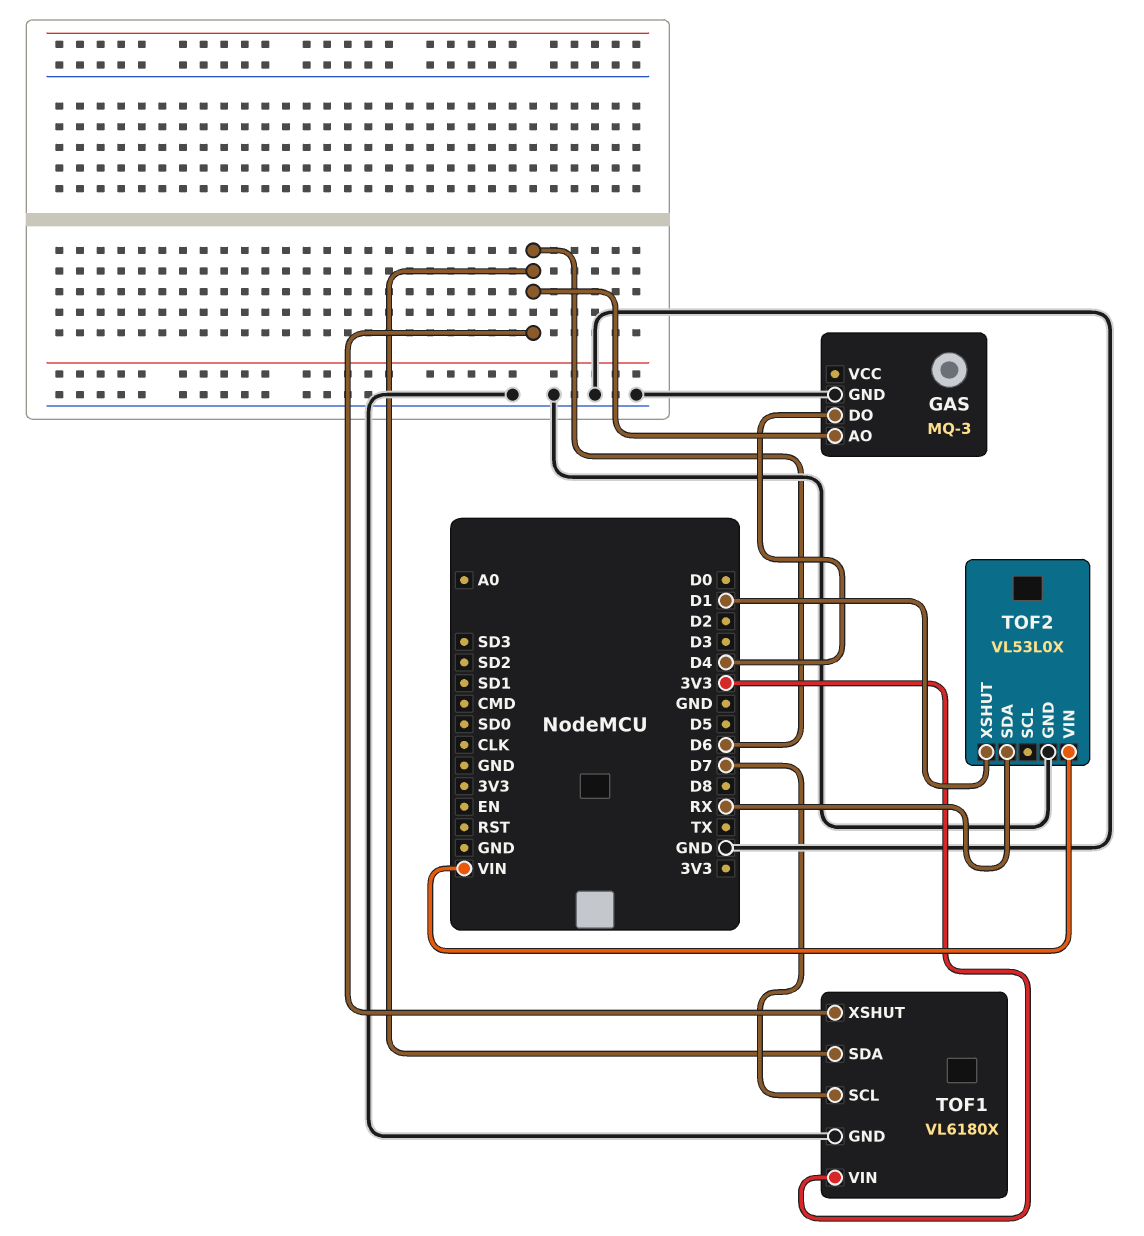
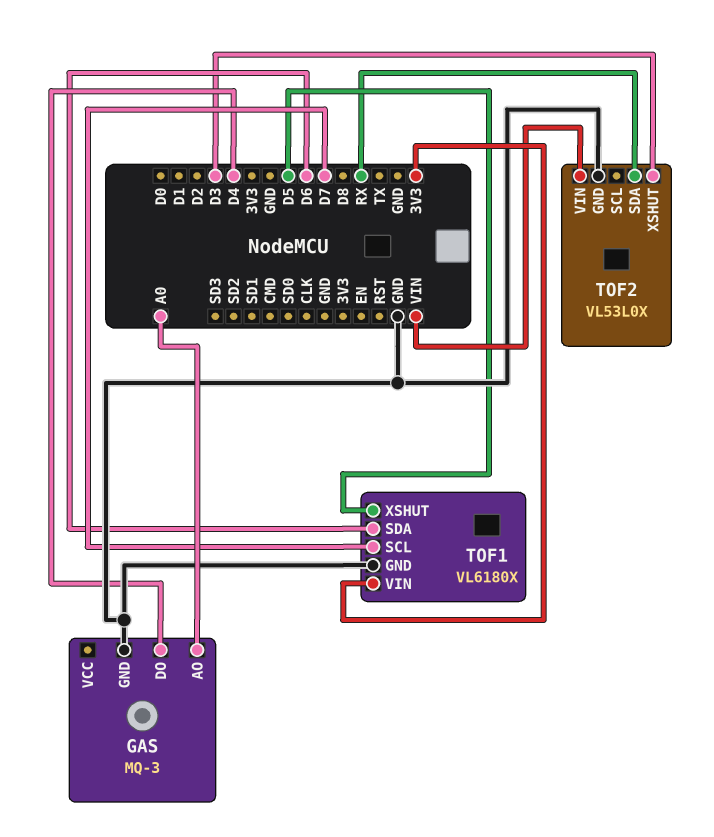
GAS pin AO: D6 -> A0
TOF1 pin XSHUT: D6 -> D5
TOF2 pin XSHUT: D1 -> D3

